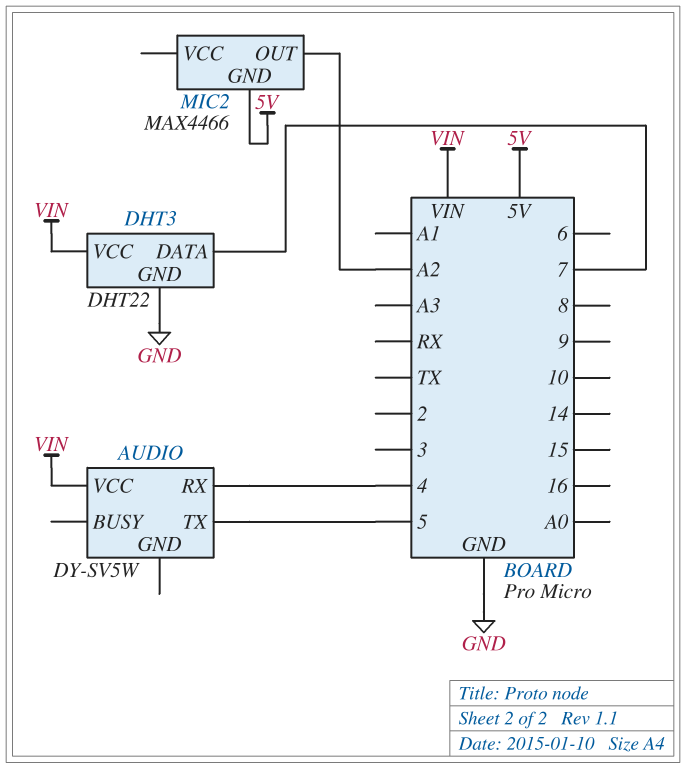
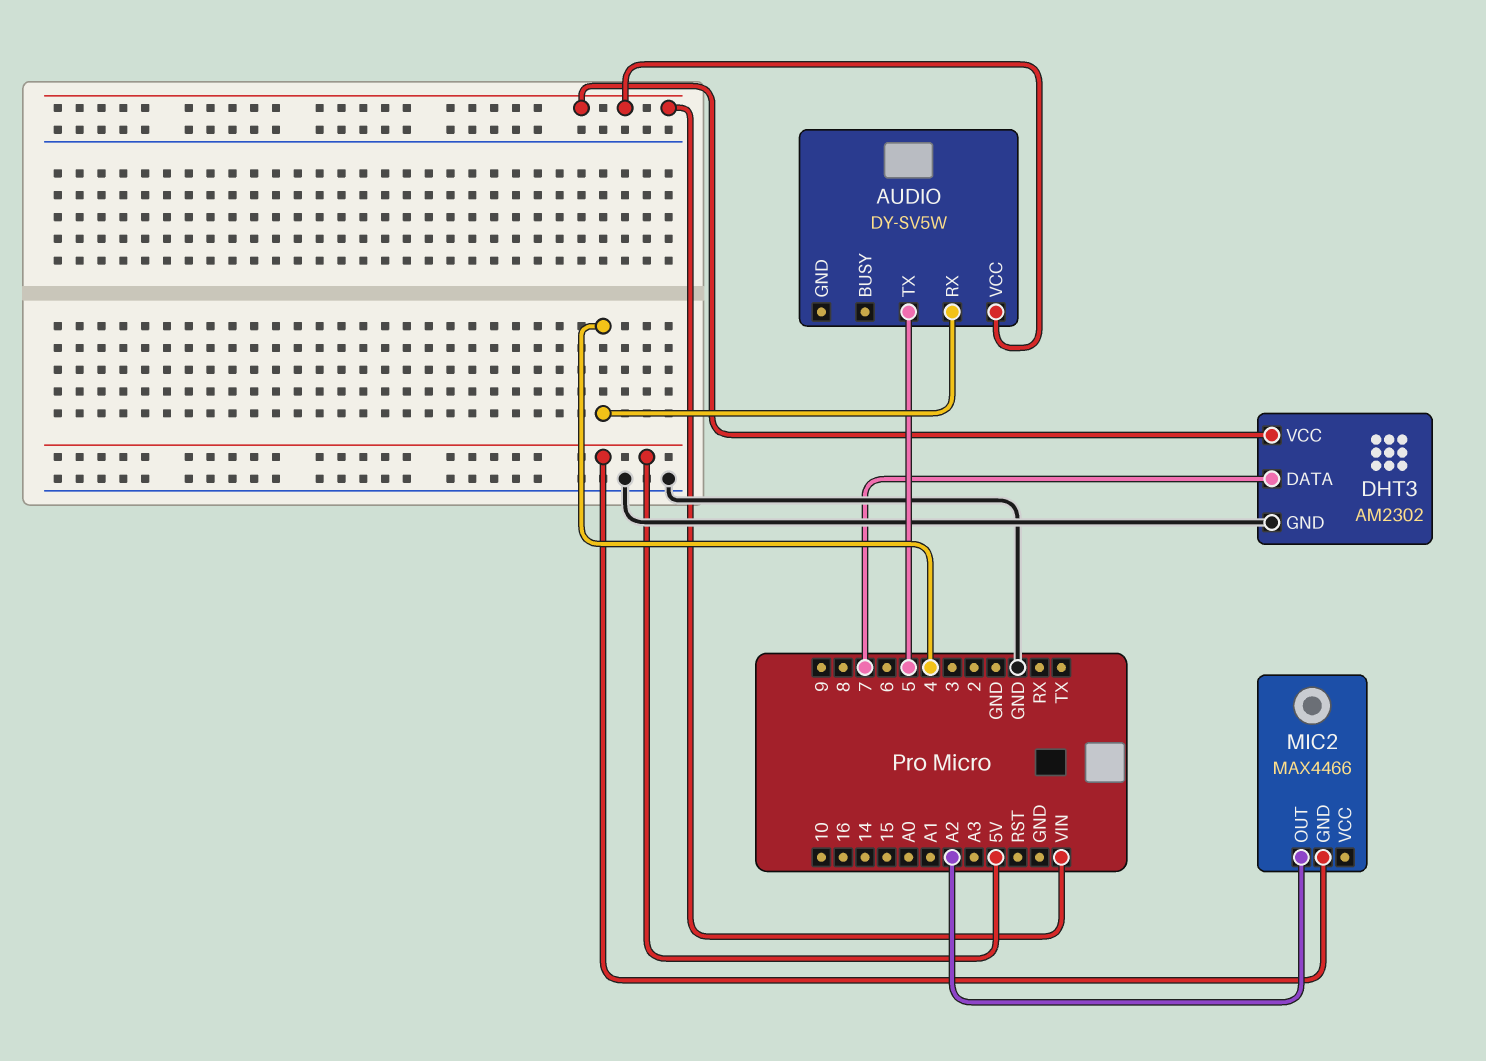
DHT3: DHT22 -> AM2302

